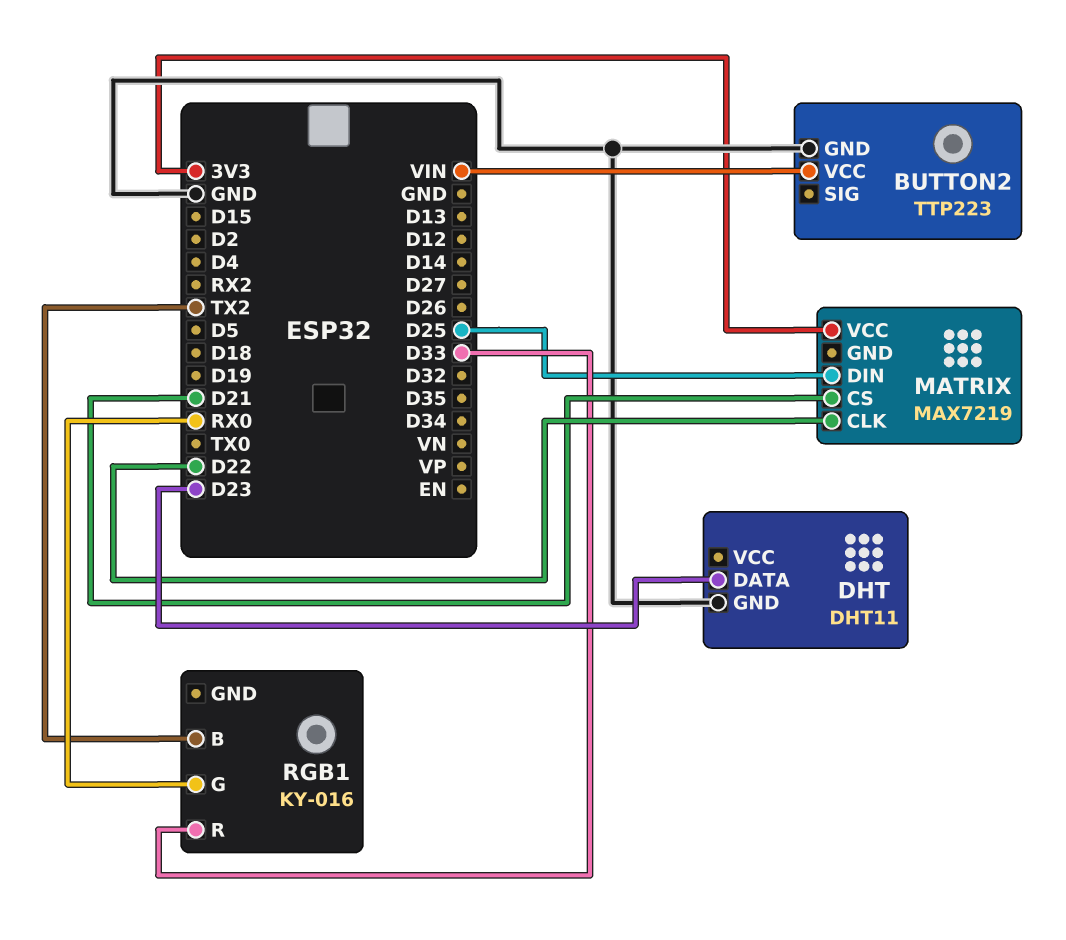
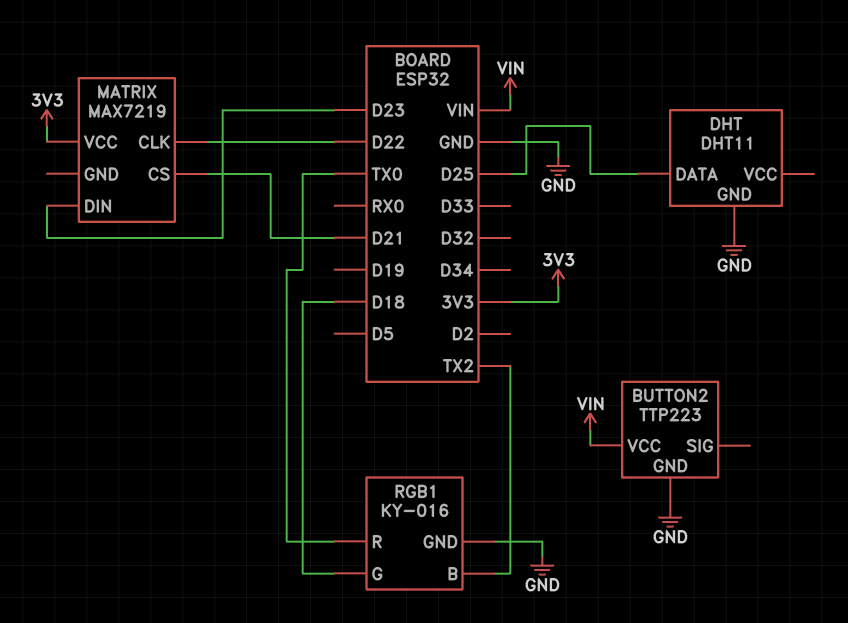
DHT pin DATA: D23 -> D25
MATRIX pin DIN: D25 -> D23
RGB1 pin G: RX0 -> D18
RGB1 pin GND: none -> GND
RGB1 pin R: D33 -> TX0

